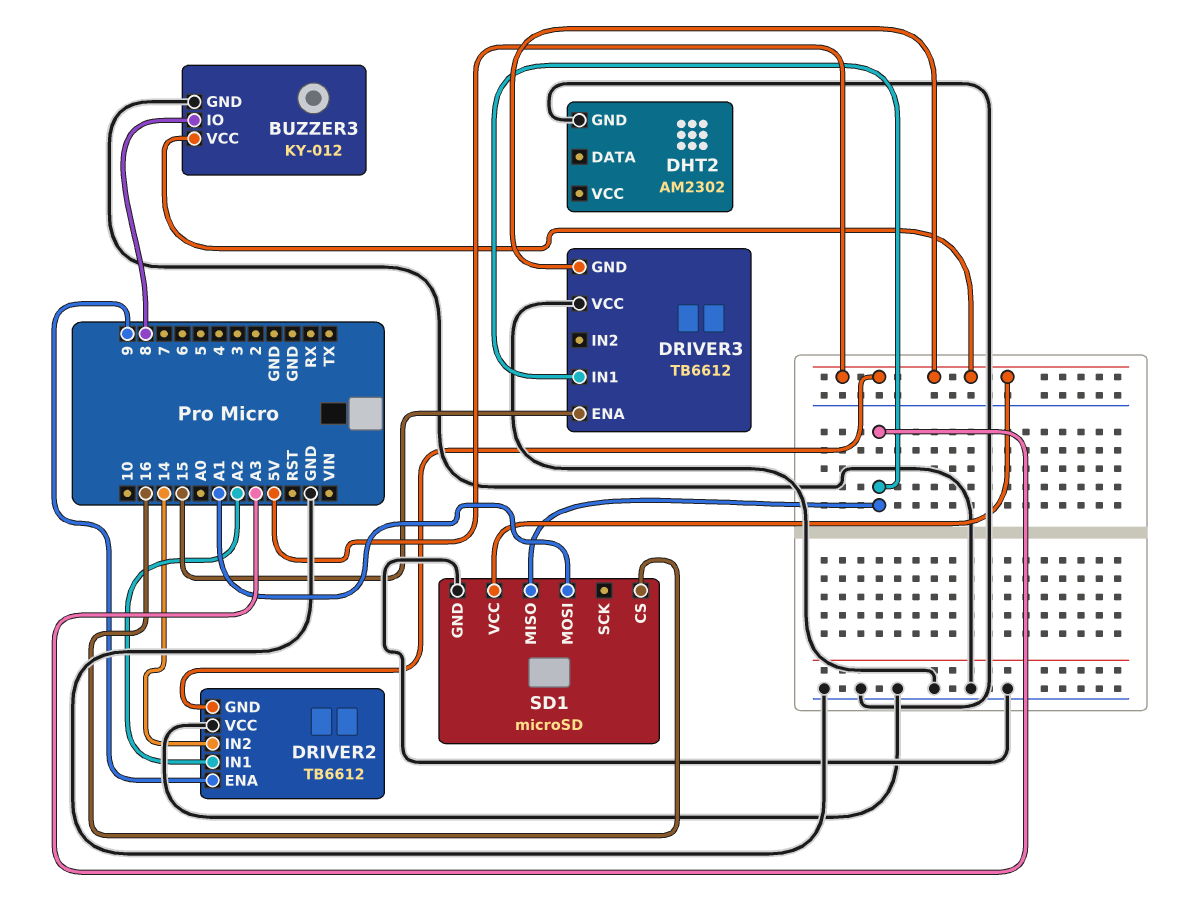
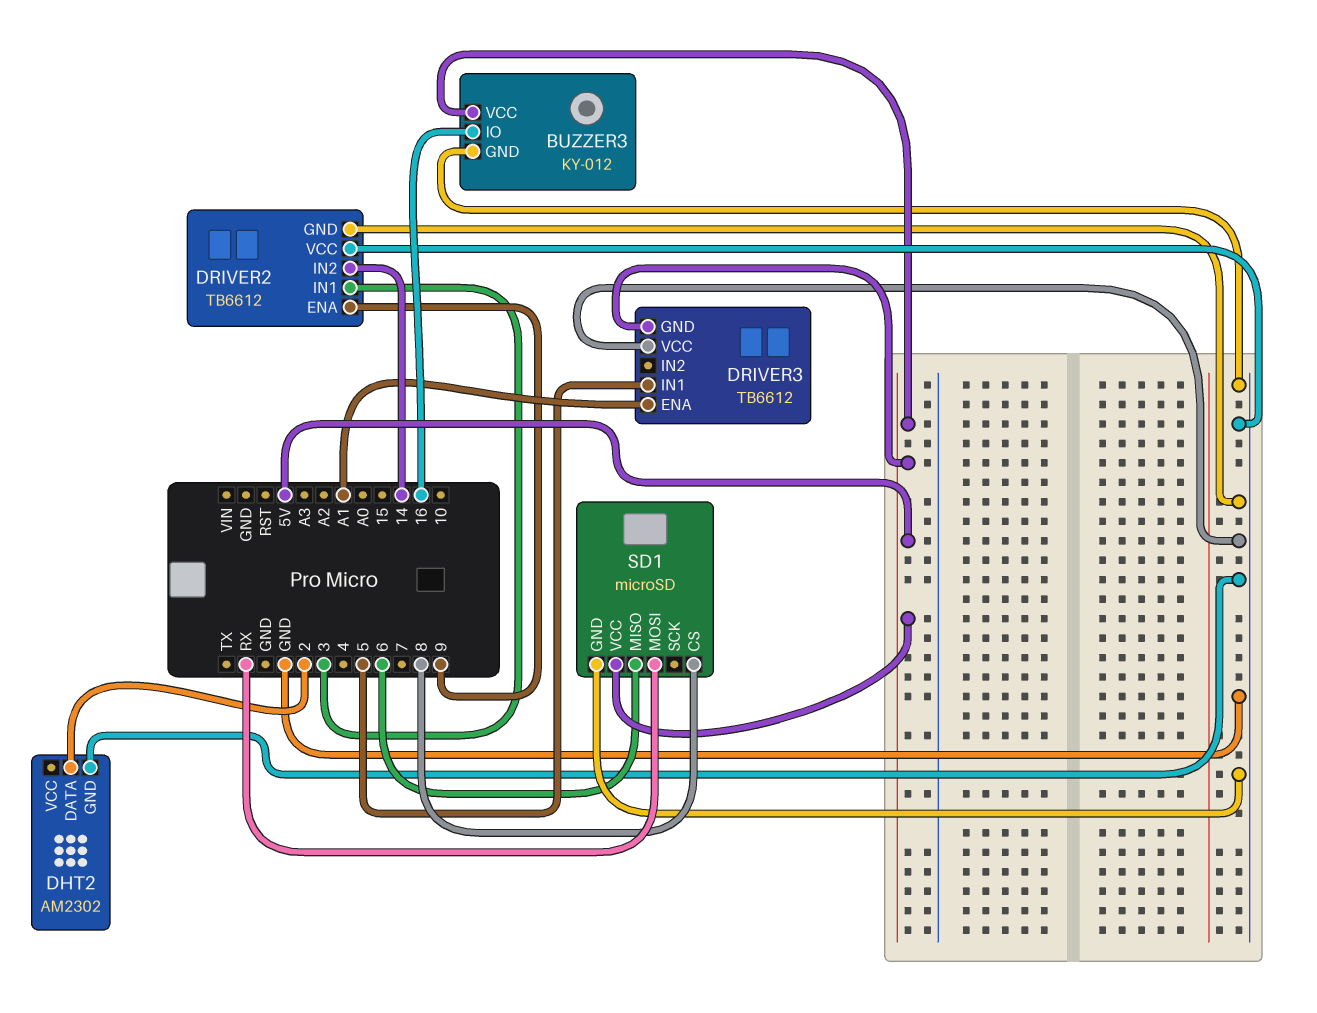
BUZZER3 pin IO: 8 -> 16
DHT2 pin DATA: none -> 2
DRIVER2 pin GND: 5V -> GND
DRIVER2 pin IN1: A2 -> 3
DRIVER3 pin ENA: 15 -> A1
DRIVER3 pin IN1: A3 -> 5
SD1 pin CS: 16 -> 8
SD1 pin MISO: A3 -> 6
SD1 pin MOSI: A1 -> RX

